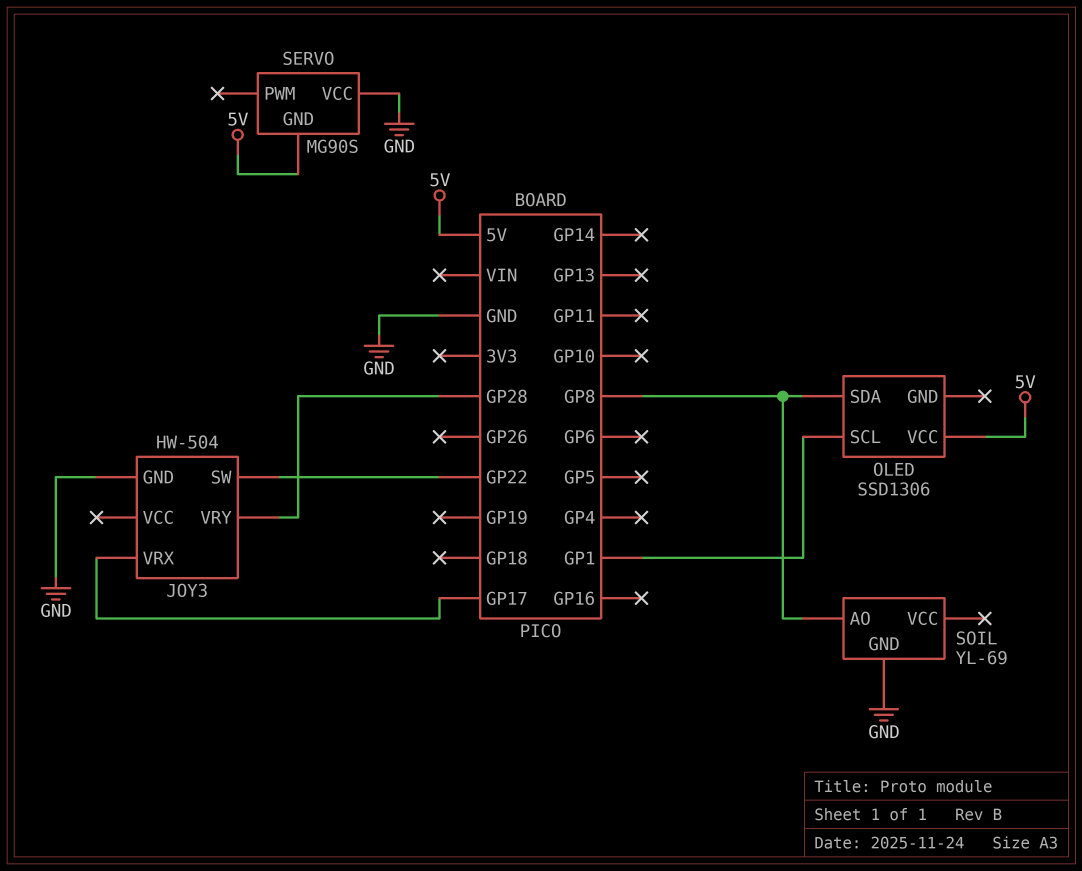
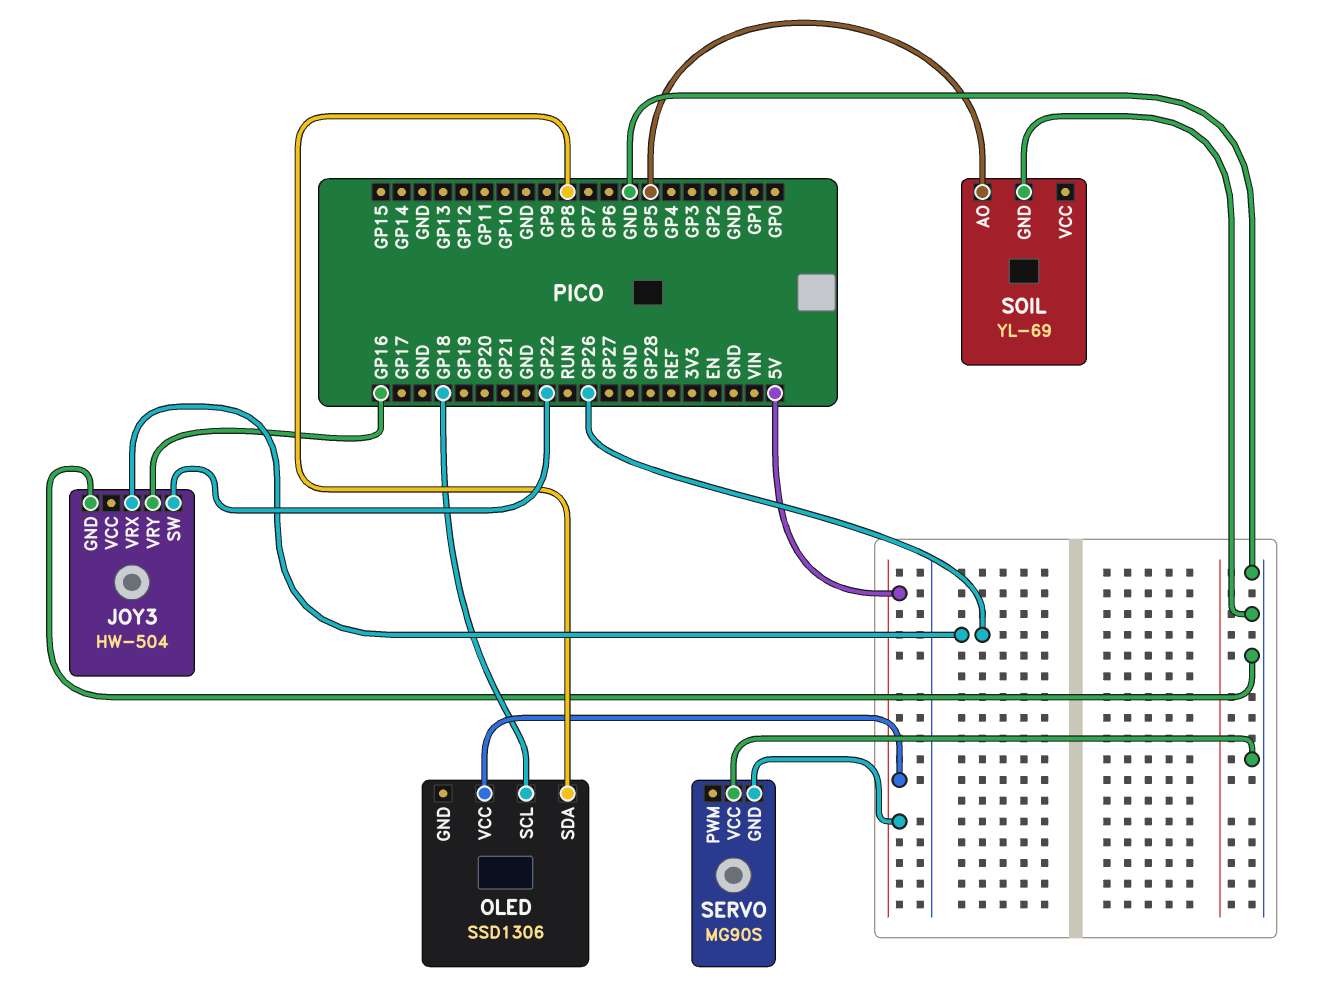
JOY3 pin VRX: GP17 -> GP26
JOY3 pin VRY: GP28 -> GP16
OLED pin SCL: GP1 -> GP18
SOIL pin AO: GP8 -> GP5

